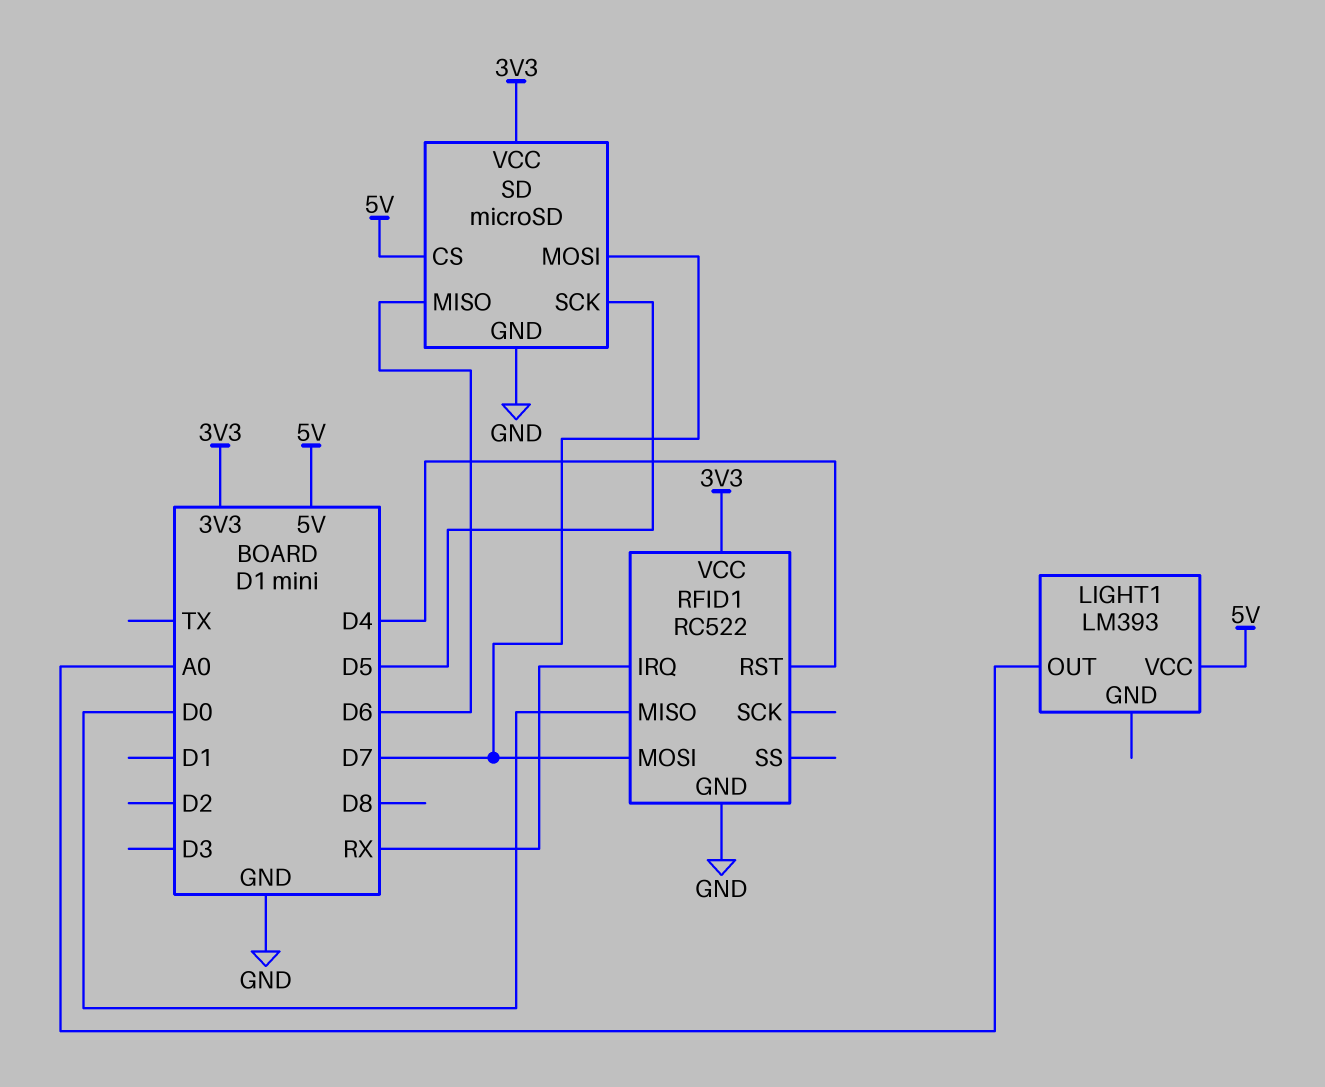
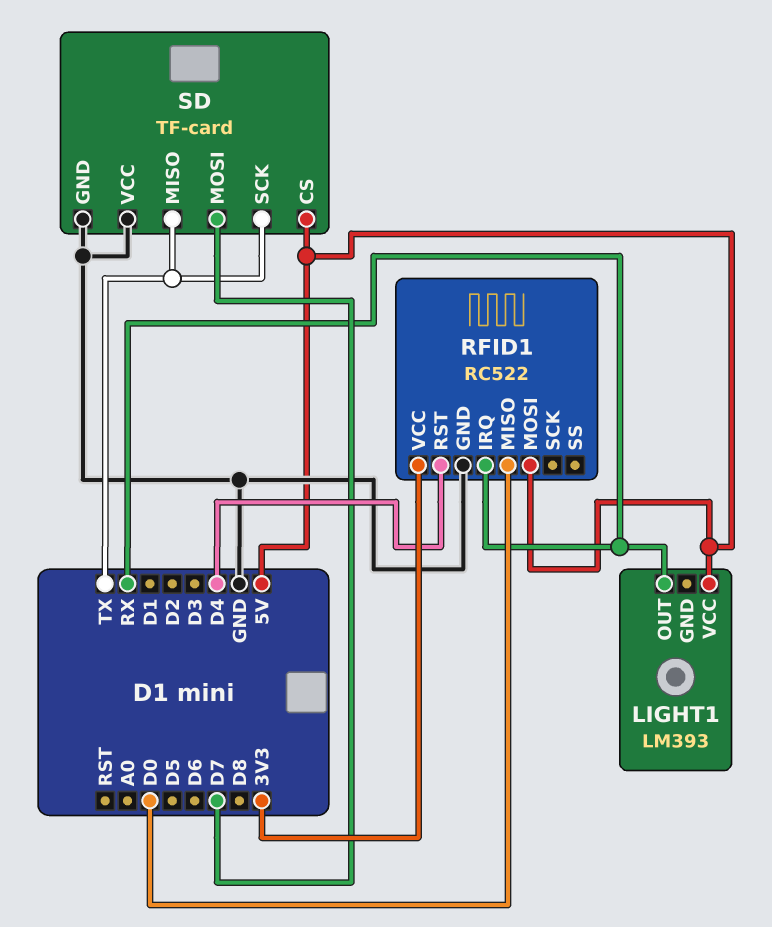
LIGHT1 pin OUT: A0 -> RX
RFID1 pin MOSI: D7 -> 5V
SD: microSD -> TF-card
SD pin MISO: D6 -> TX
SD pin SCK: D5 -> TX
SD pin VCC: 3V3 -> GND

